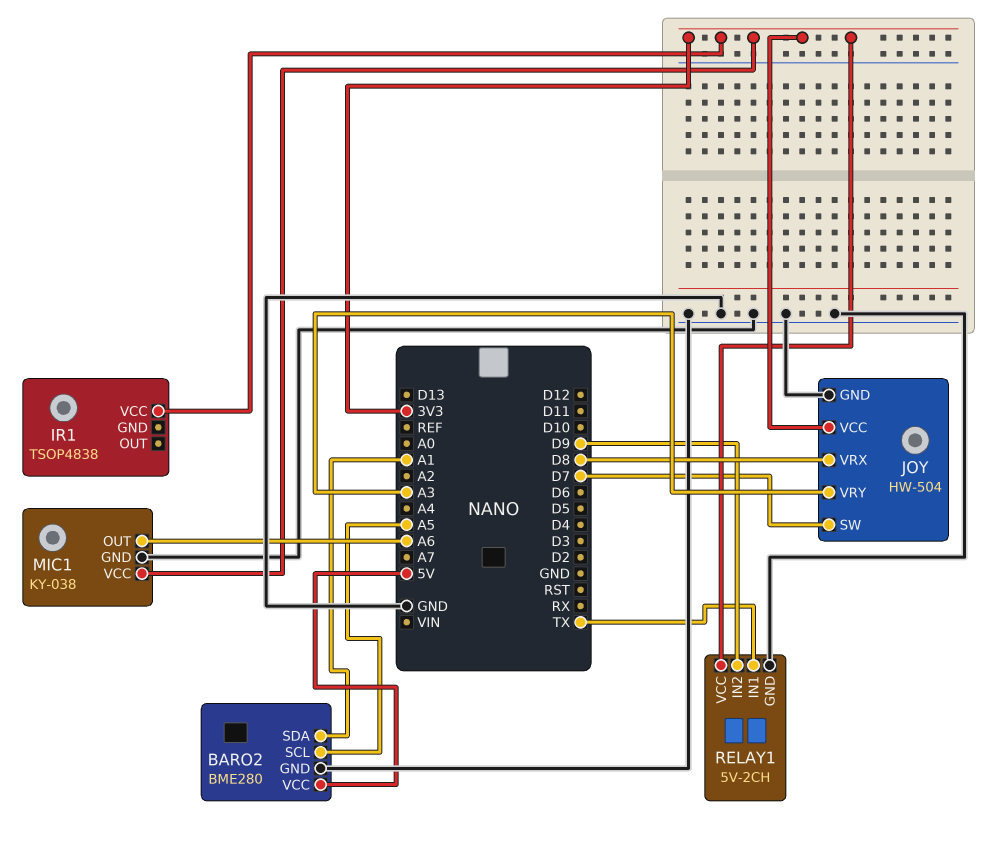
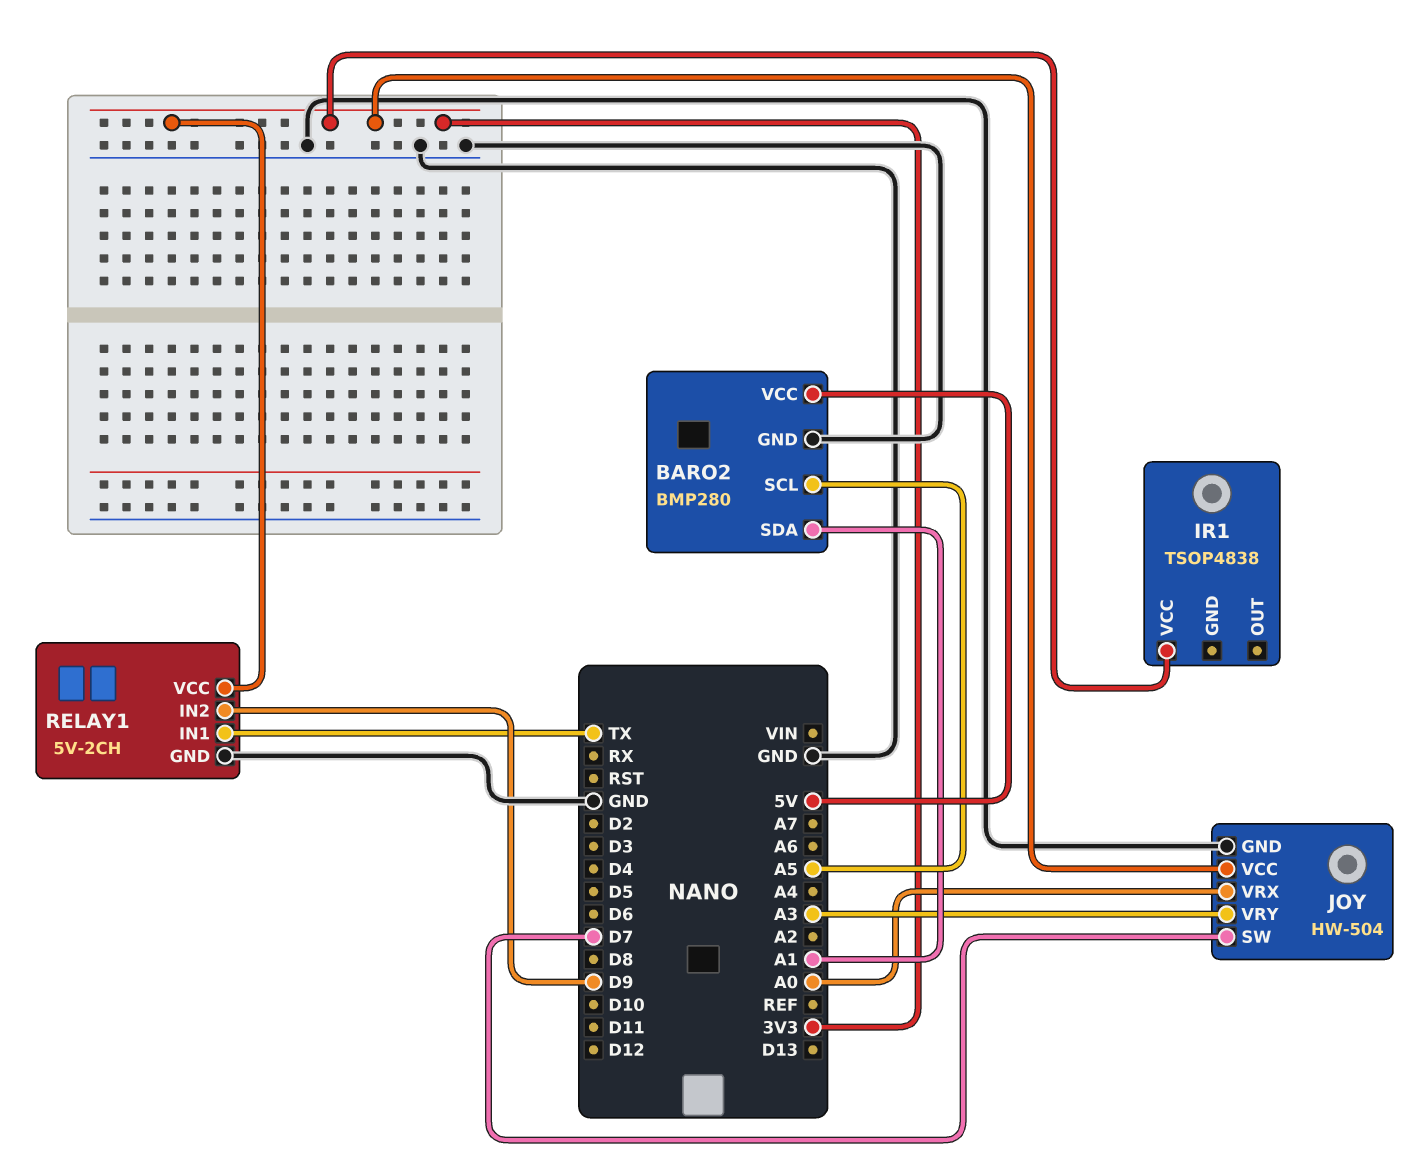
BARO2: BME280 -> BMP280
JOY pin VRX: D8 -> A0
MIC1: KY-038 -> none
MIC1 pin GND: GND -> none
MIC1 pin OUT: A6 -> none
MIC1 pin VCC: 3V3 -> none

